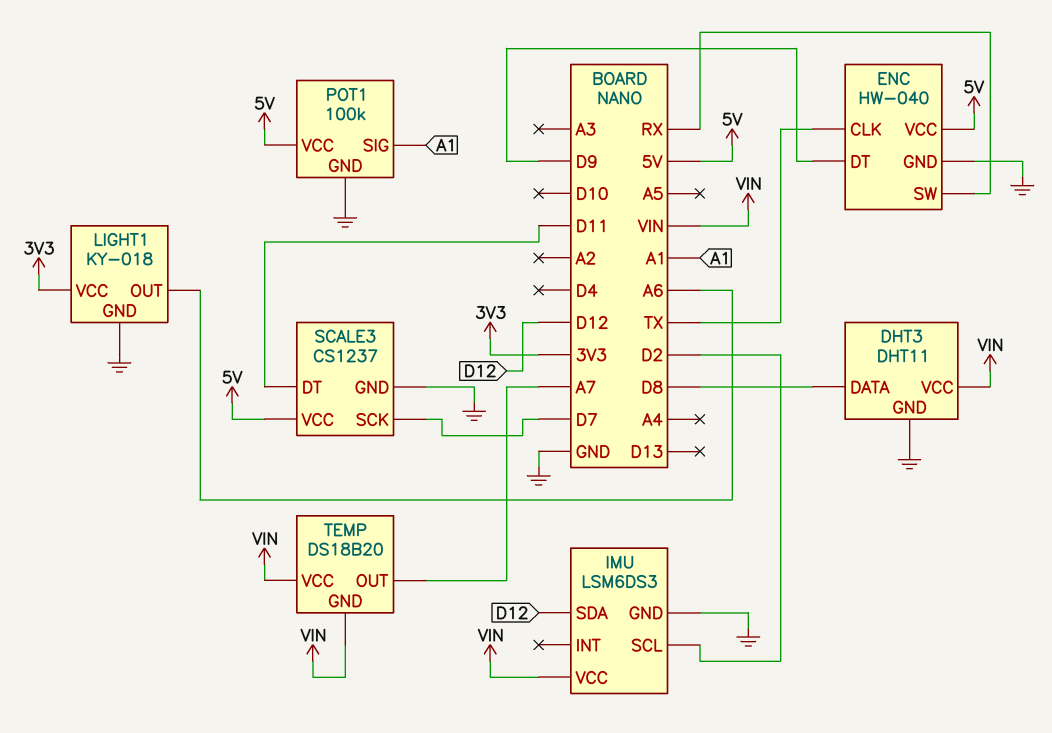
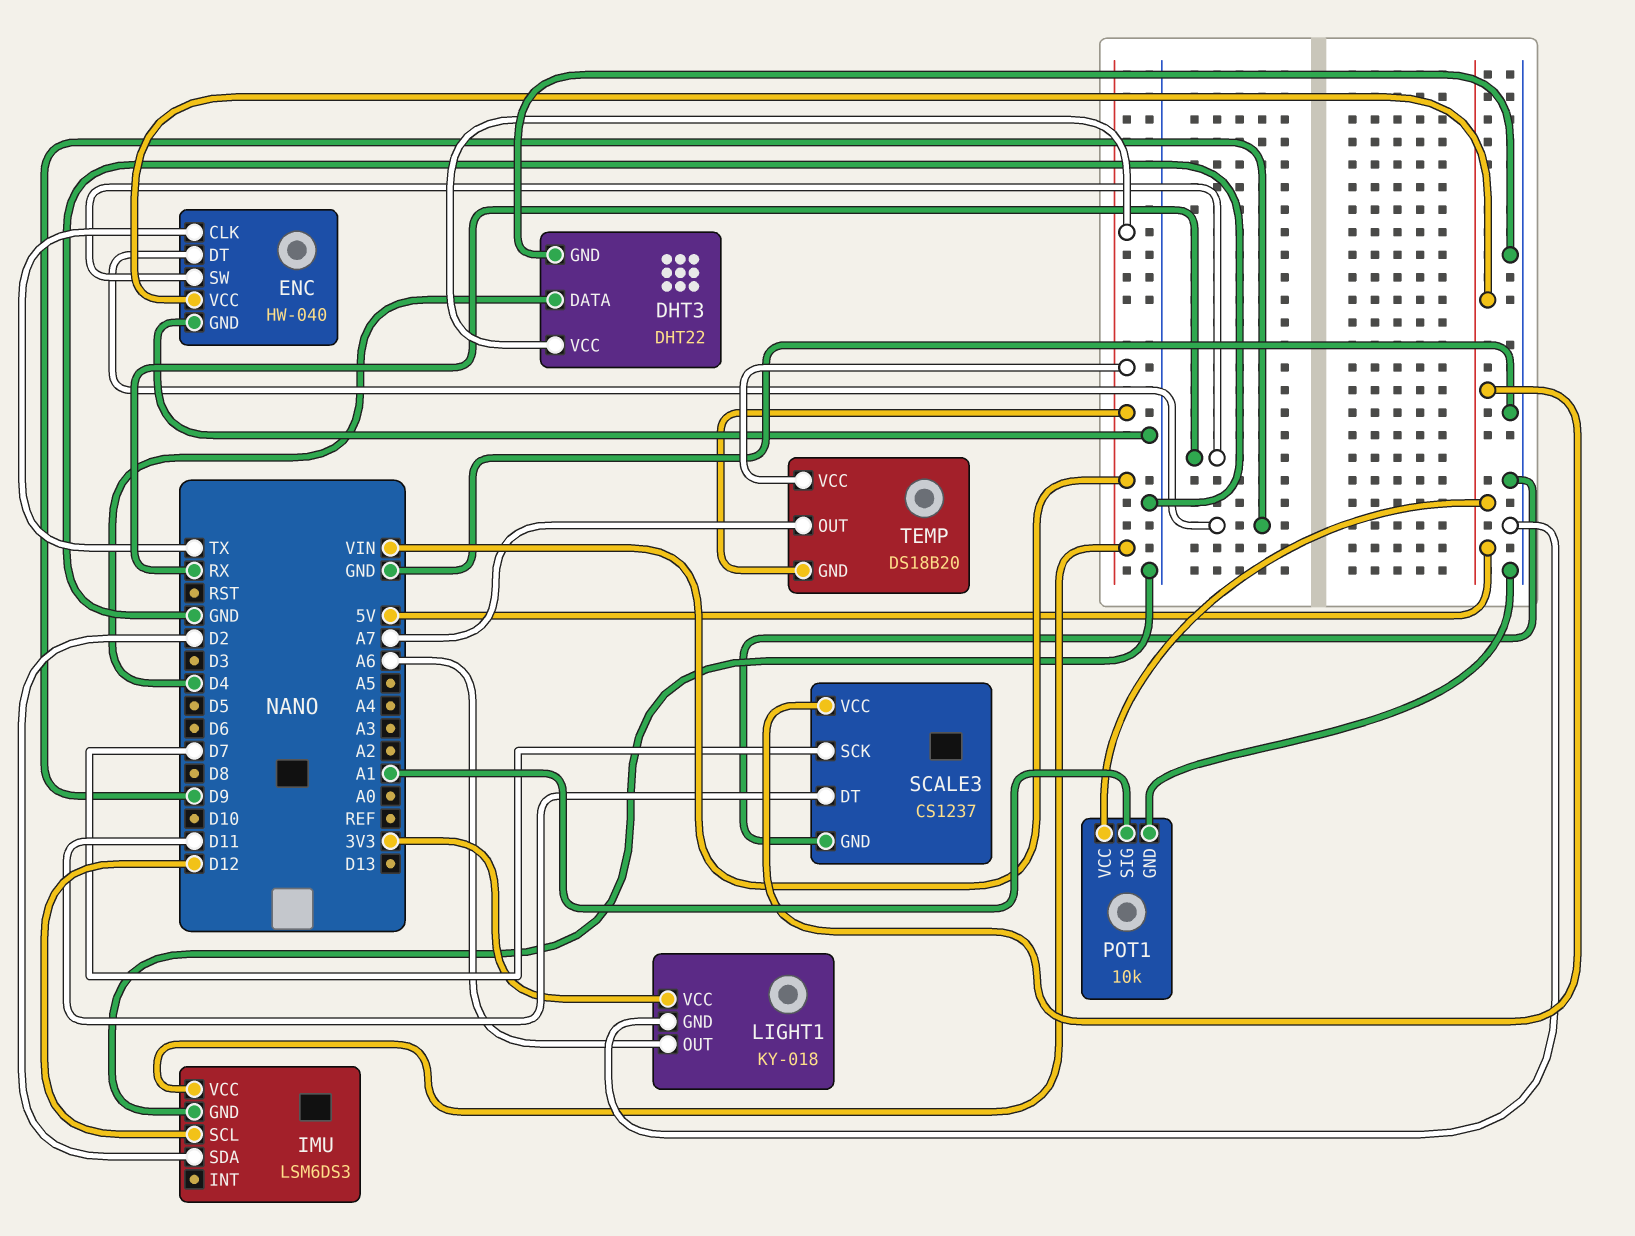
DHT3: DHT11 -> DHT22
DHT3 pin DATA: D8 -> D4
IMU pin SCL: D2 -> D12
IMU pin SDA: D12 -> D2
POT1: 100k -> 10k

